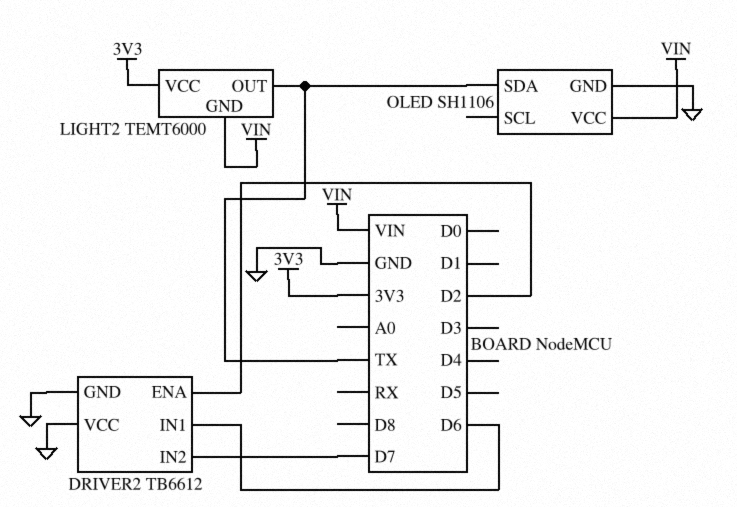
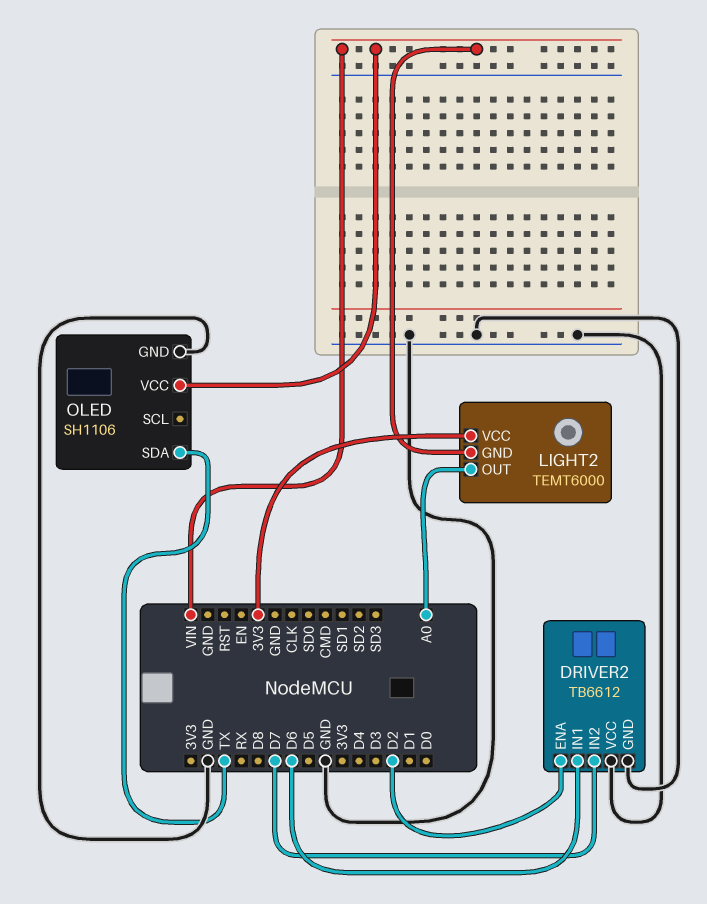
LIGHT2 pin OUT: TX -> A0

